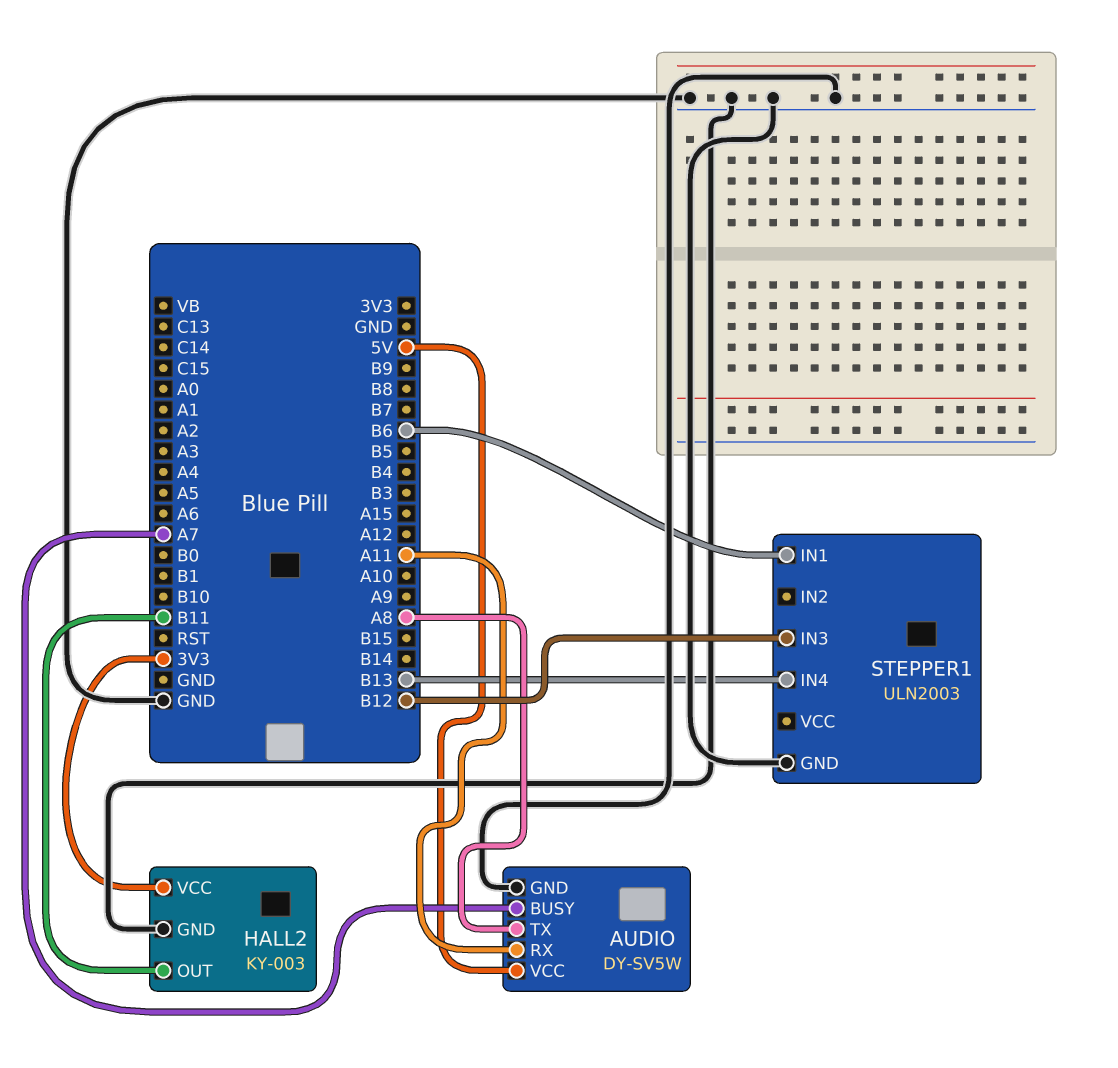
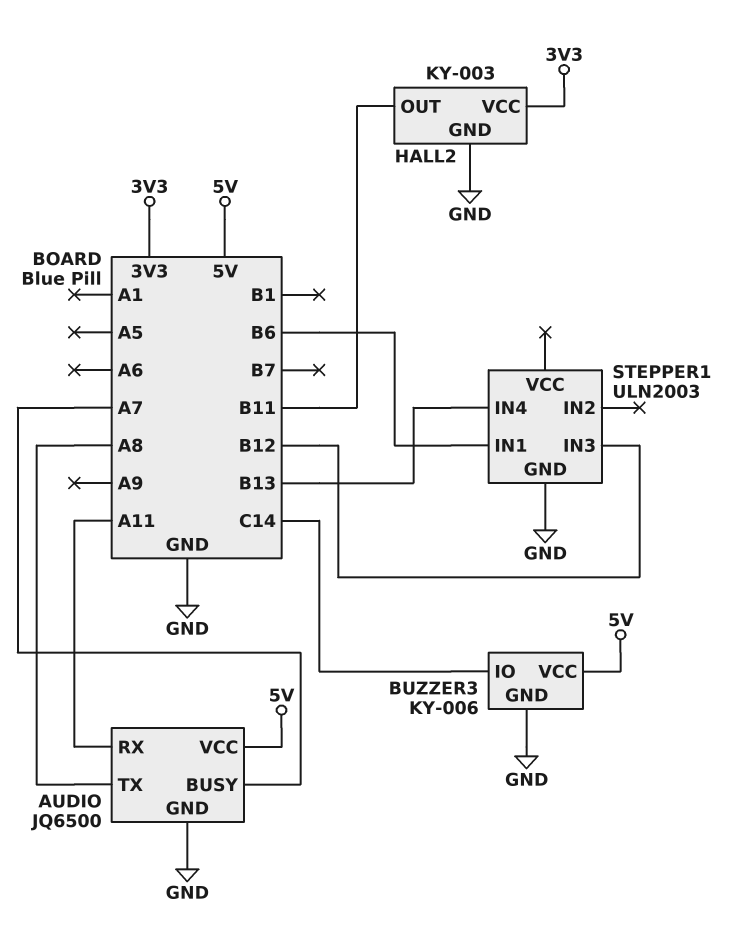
AUDIO: DY-SV5W -> JQ6500
BUZZER3: none -> KY-006
BUZZER3 pin GND: none -> GND
BUZZER3 pin IO: none -> C14
BUZZER3 pin VCC: none -> 5V

